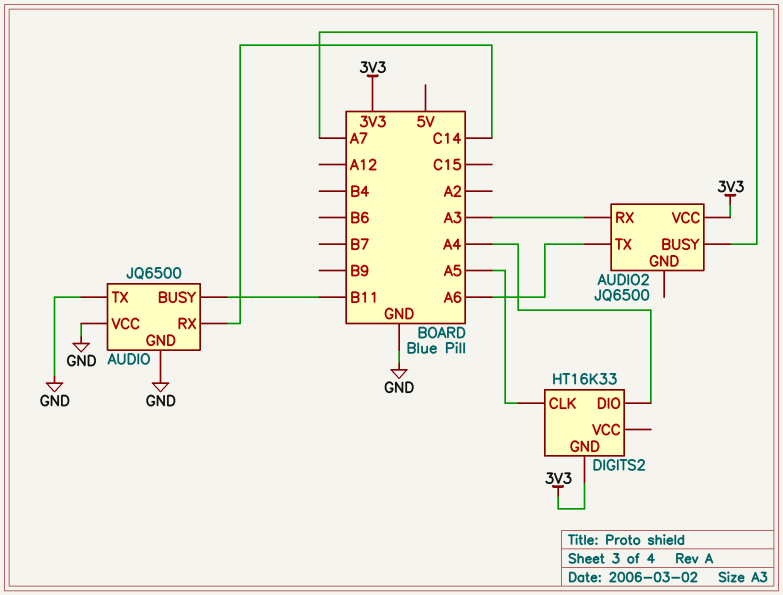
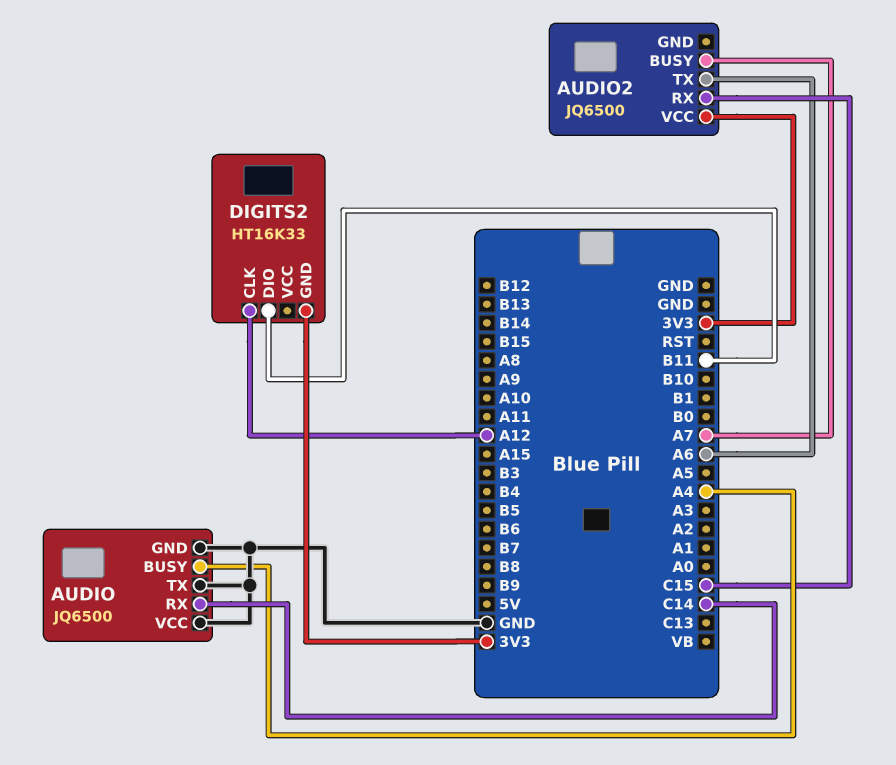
AUDIO pin BUSY: B11 -> A4
AUDIO2 pin RX: A3 -> C15
DIGITS2 pin CLK: A5 -> A12
DIGITS2 pin DIO: A4 -> B11

